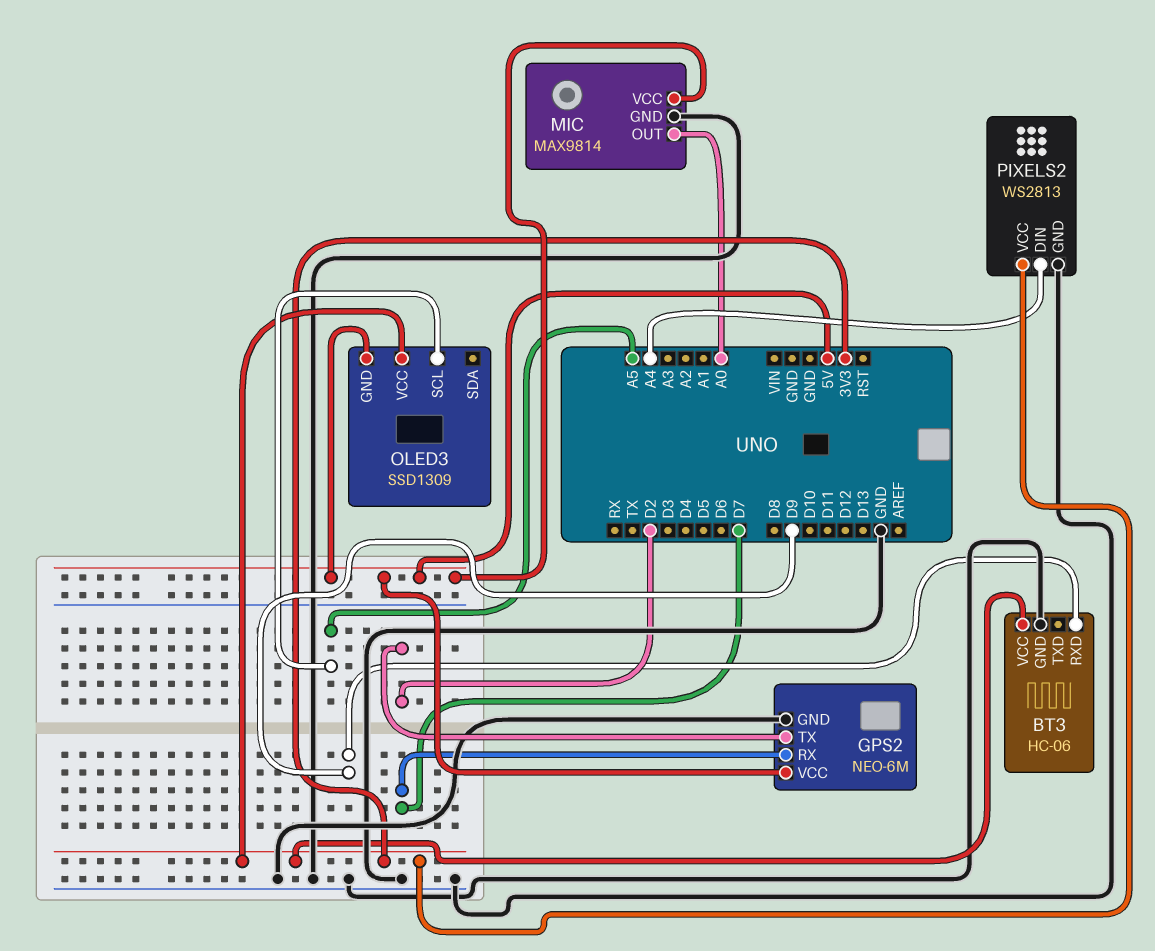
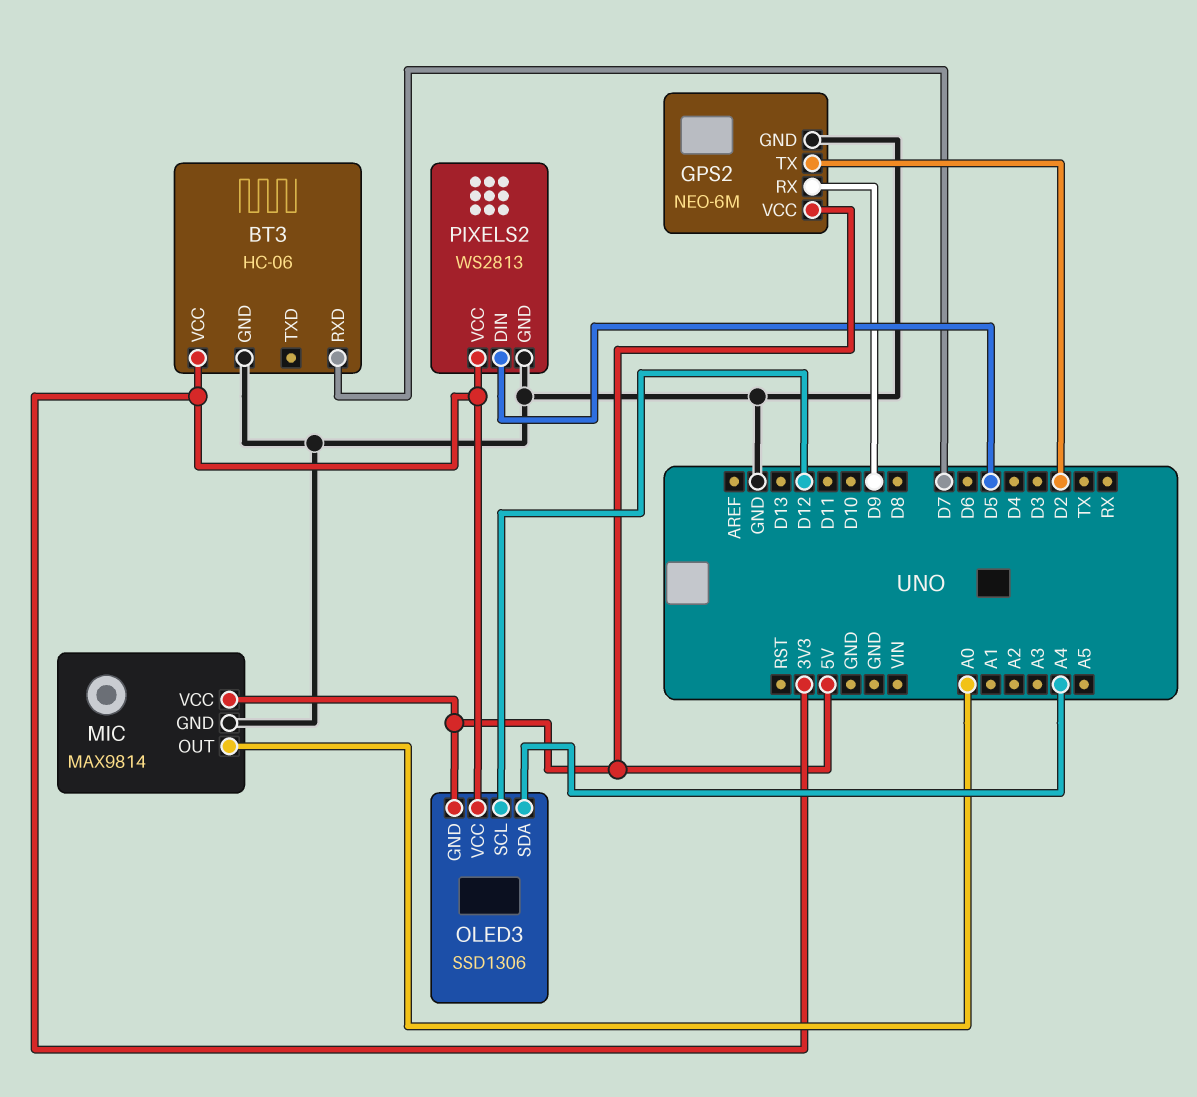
BT3 pin RXD: D9 -> D7
GPS2 pin RX: D7 -> D9
OLED3: SSD1309 -> SSD1306
OLED3 pin SCL: A5 -> D12
OLED3 pin SDA: none -> A4
PIXELS2 pin DIN: A4 -> D5

